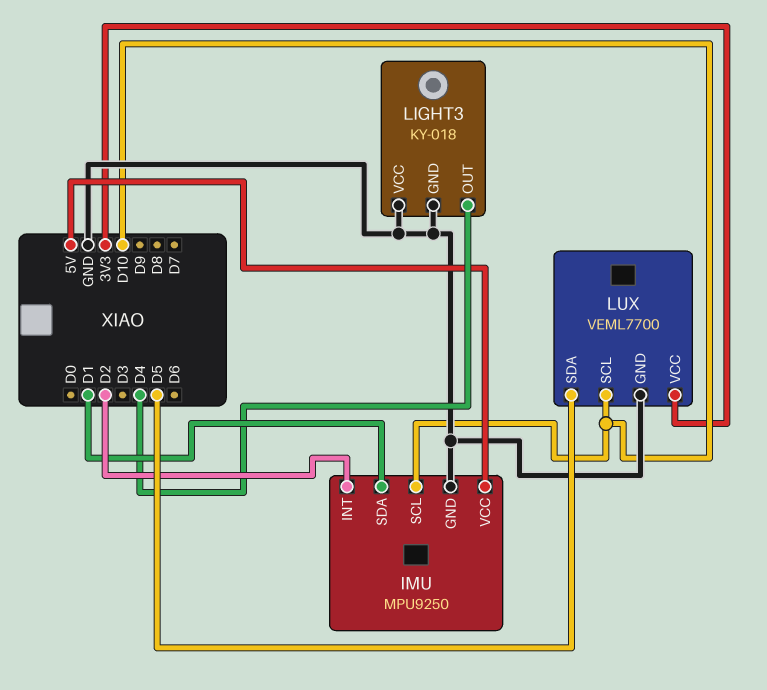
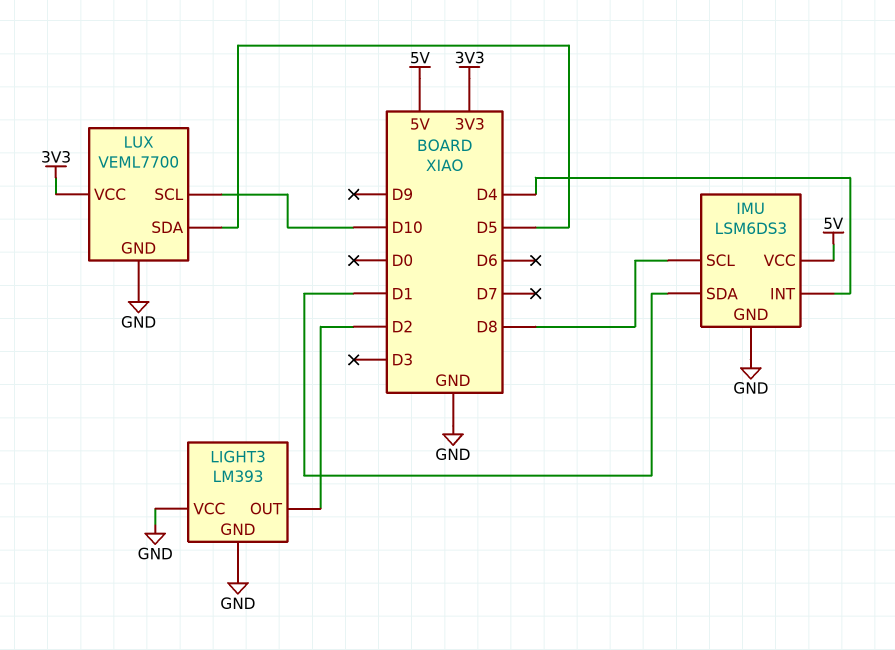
IMU: MPU9250 -> LSM6DS3
IMU pin INT: D2 -> D4
IMU pin SCL: D10 -> D8
LIGHT3: KY-018 -> LM393
LIGHT3 pin OUT: D4 -> D2

